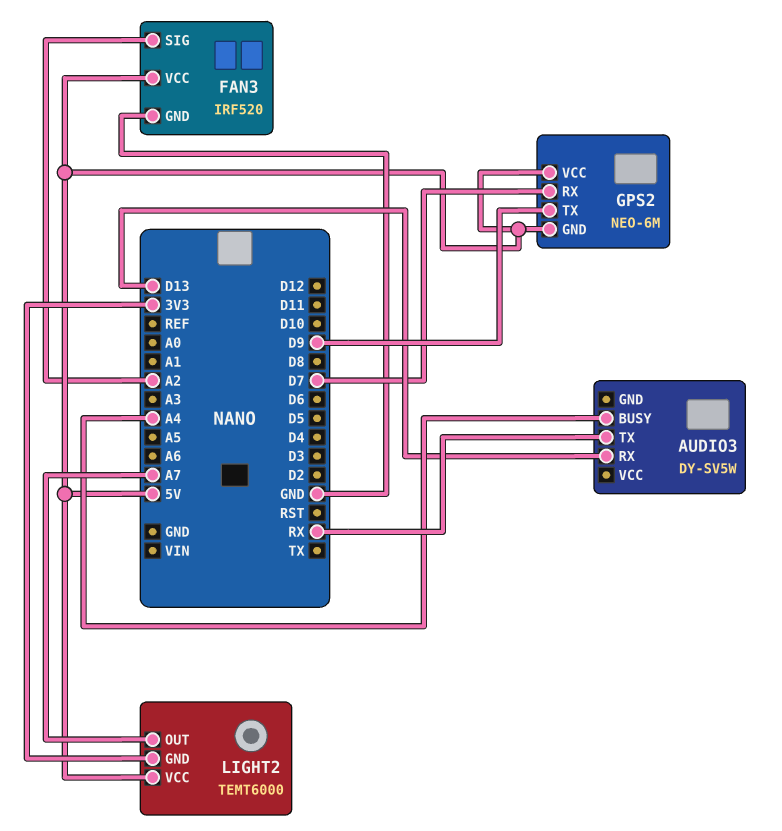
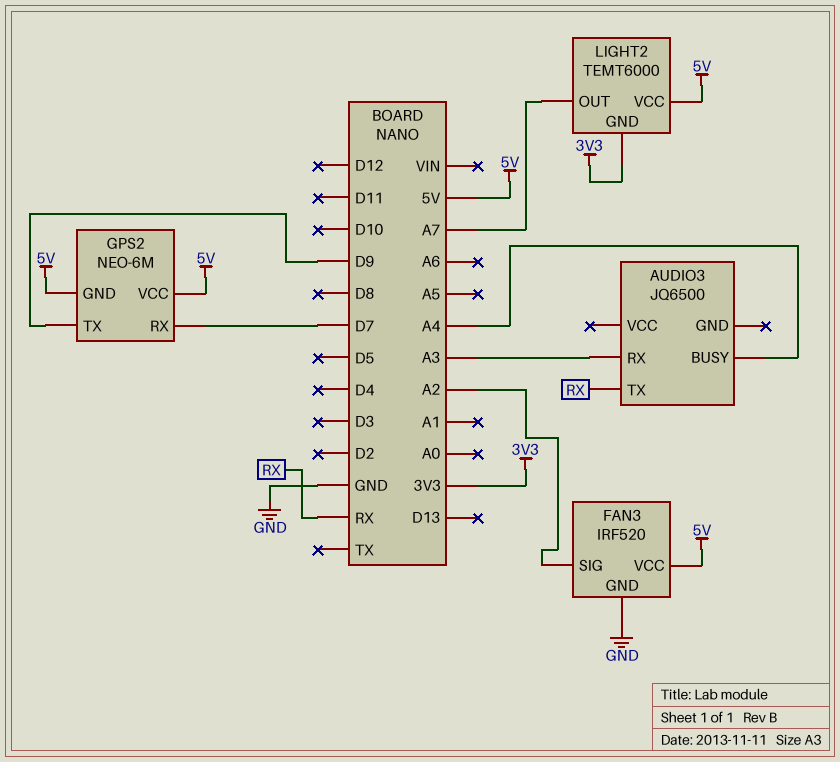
AUDIO3: DY-SV5W -> JQ6500
AUDIO3 pin RX: D13 -> A3

